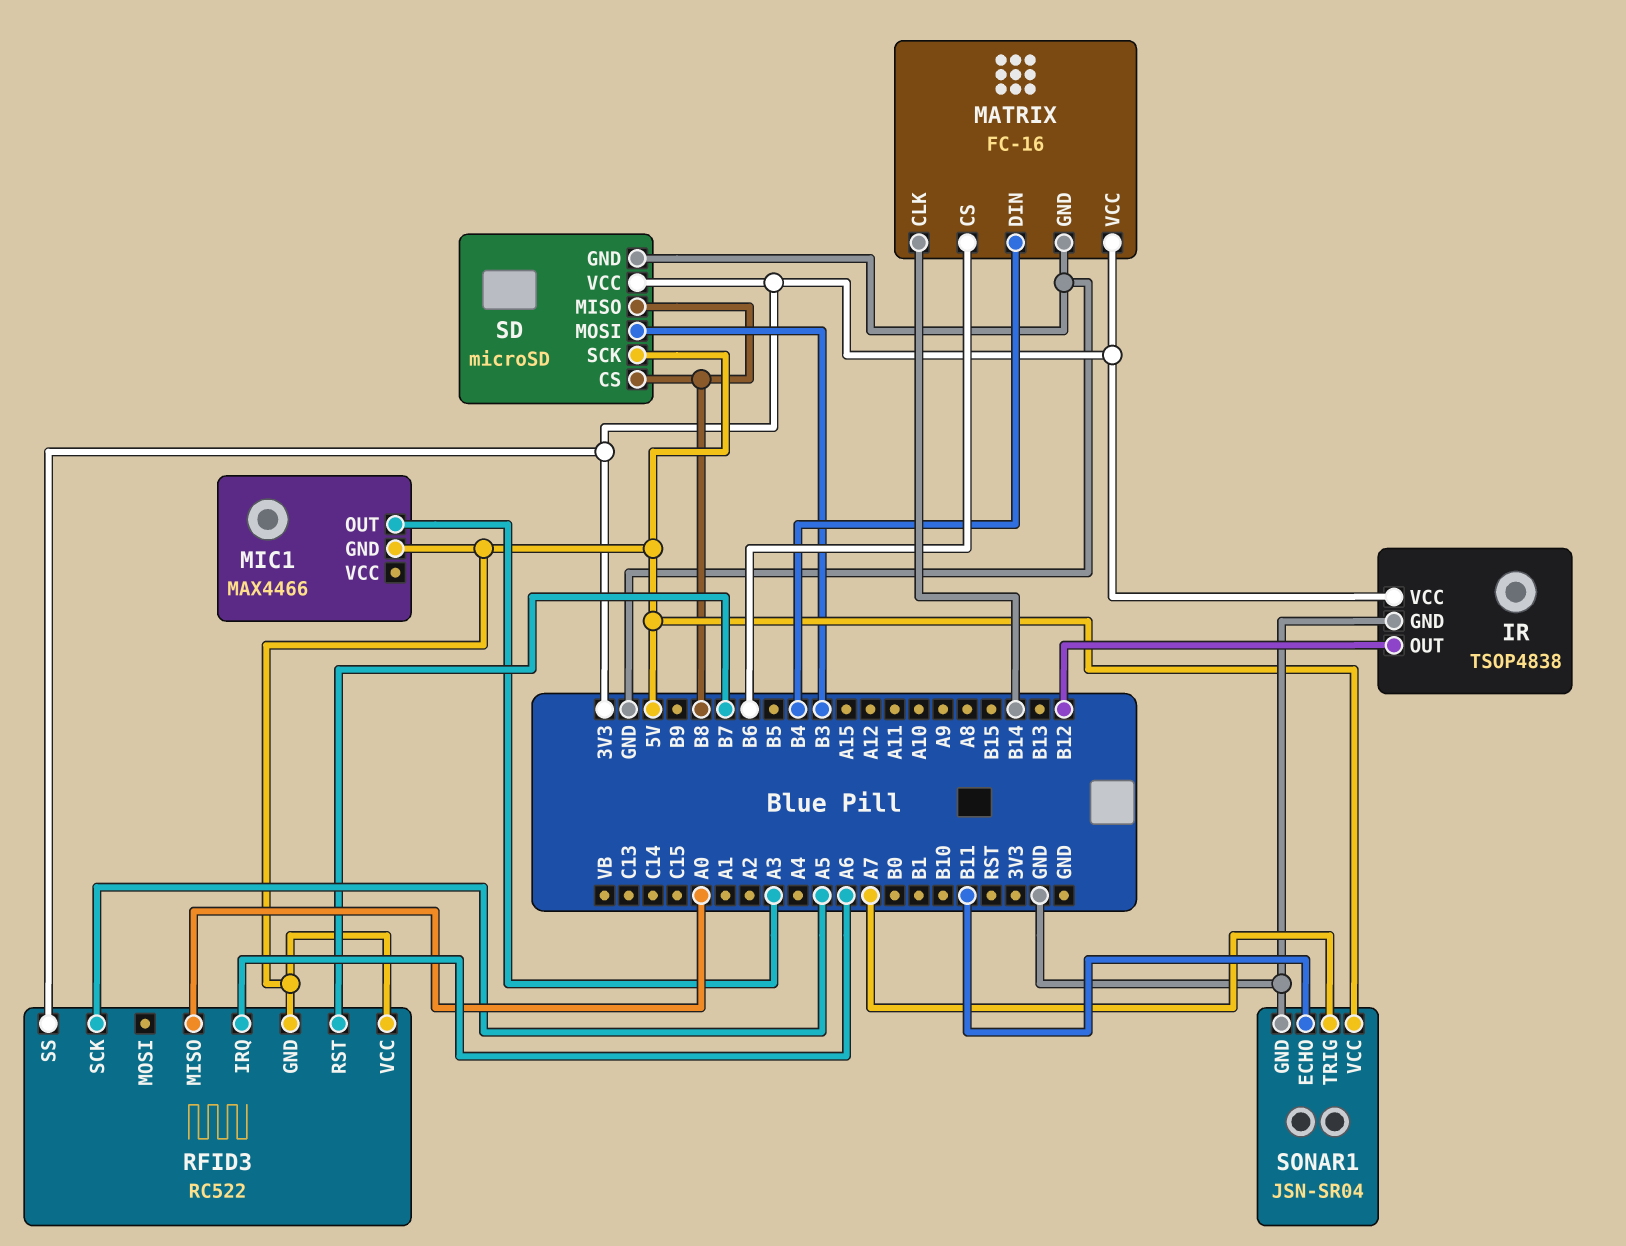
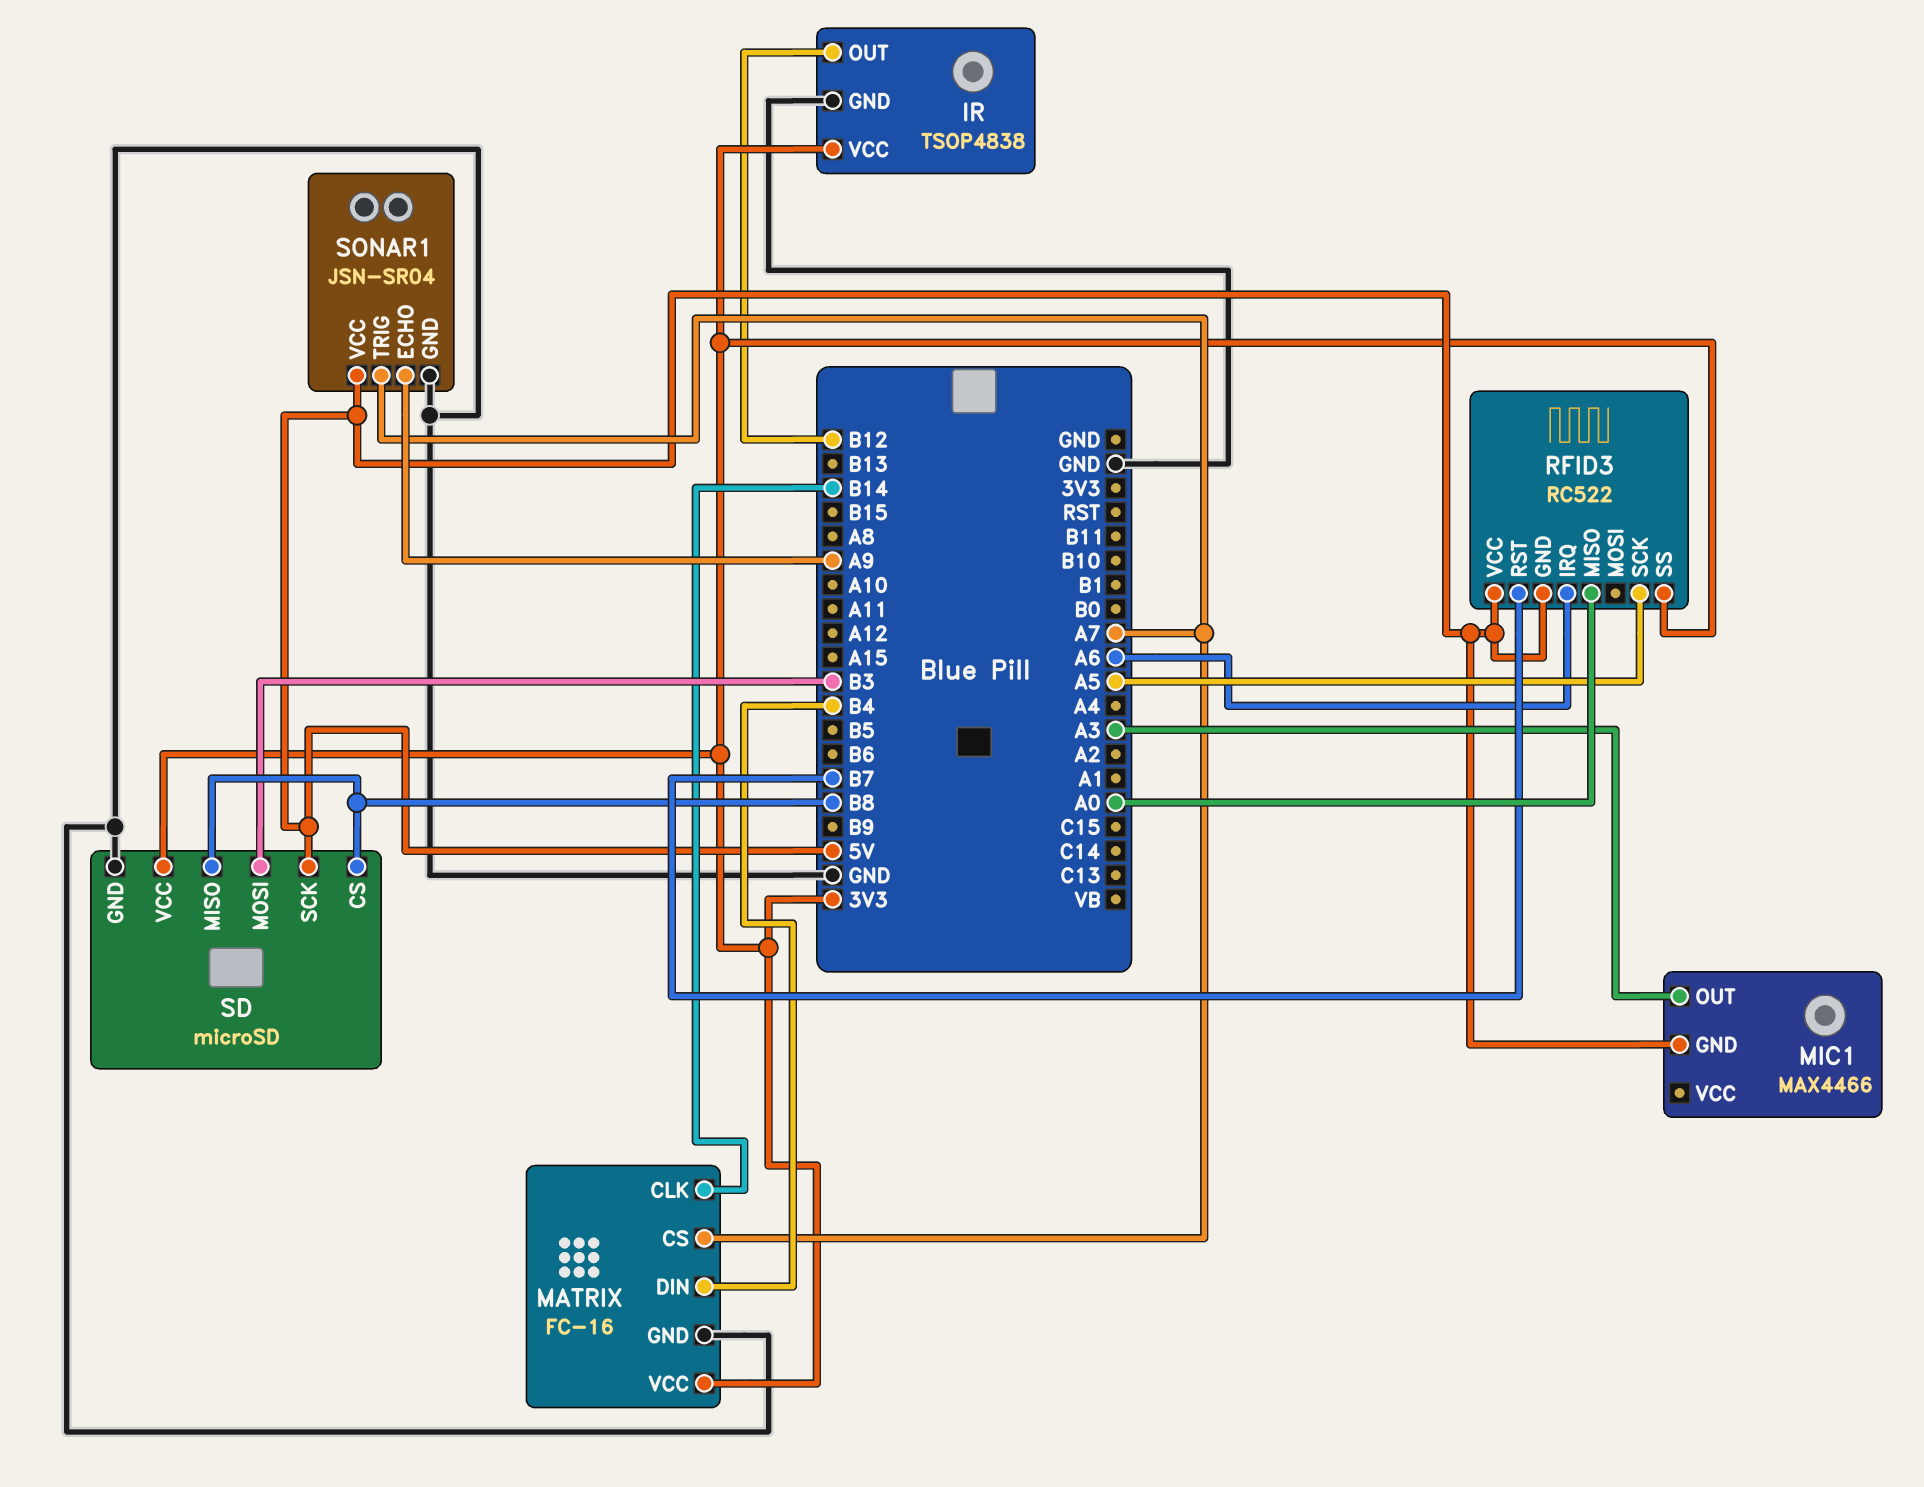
MATRIX pin CS: B6 -> A7
SONAR1 pin ECHO: B11 -> A9

